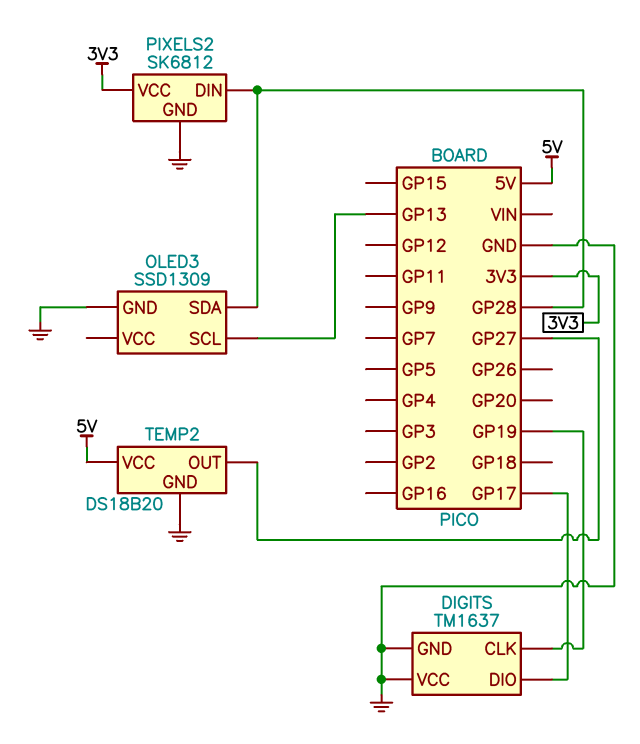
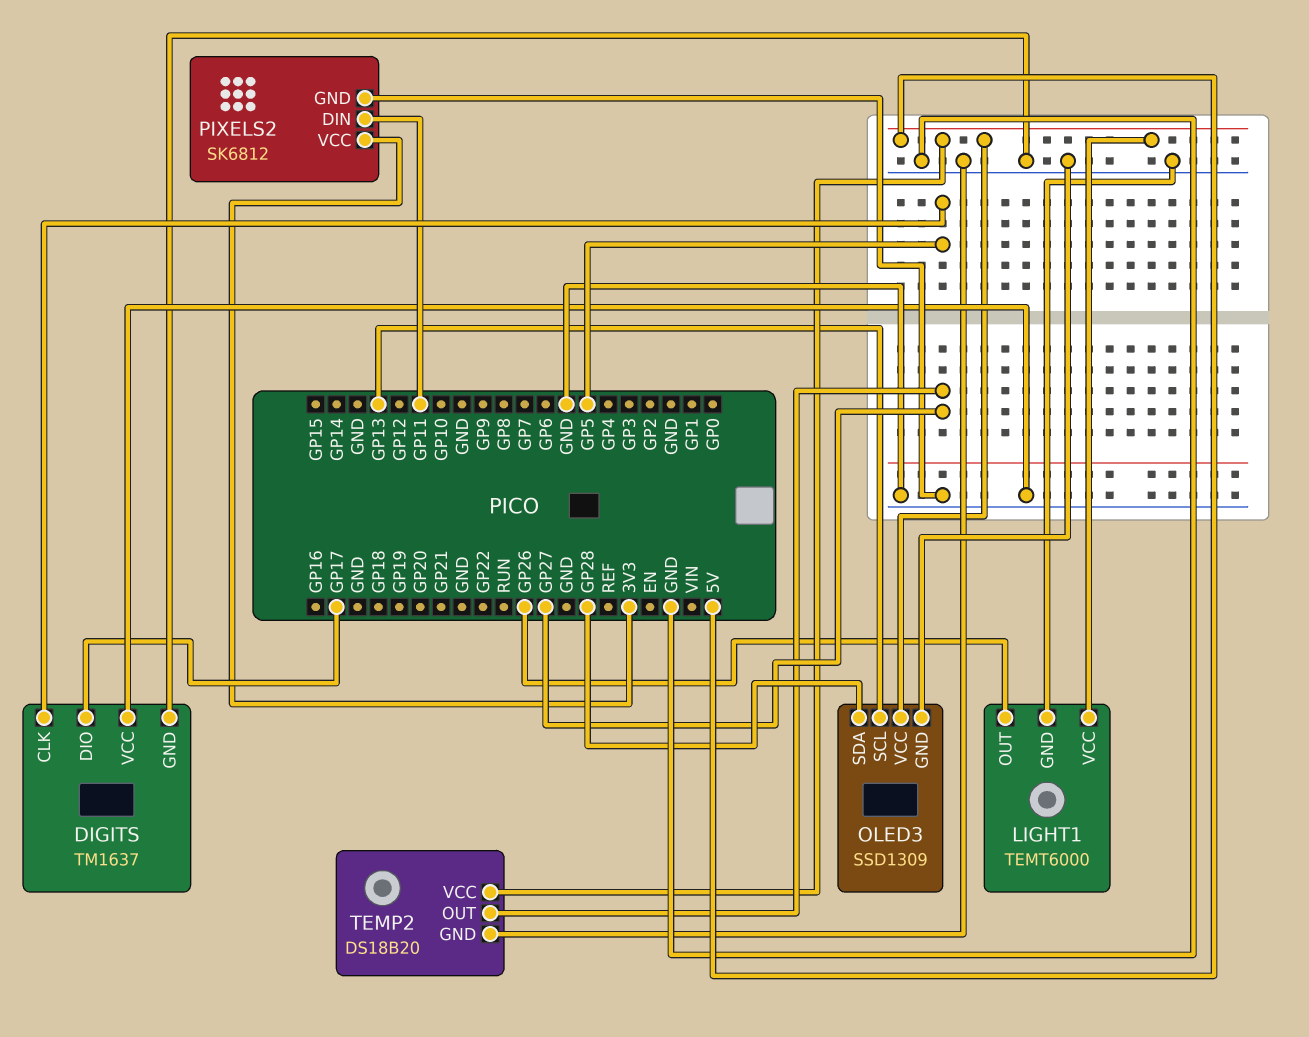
DIGITS pin CLK: GP19 -> GP5
LIGHT1: none -> TEMT6000
LIGHT1 pin GND: none -> GND
LIGHT1 pin OUT: none -> GP26
LIGHT1 pin VCC: none -> 5V
OLED3 pin VCC: none -> 5V
PIXELS2 pin DIN: GP28 -> GP11

